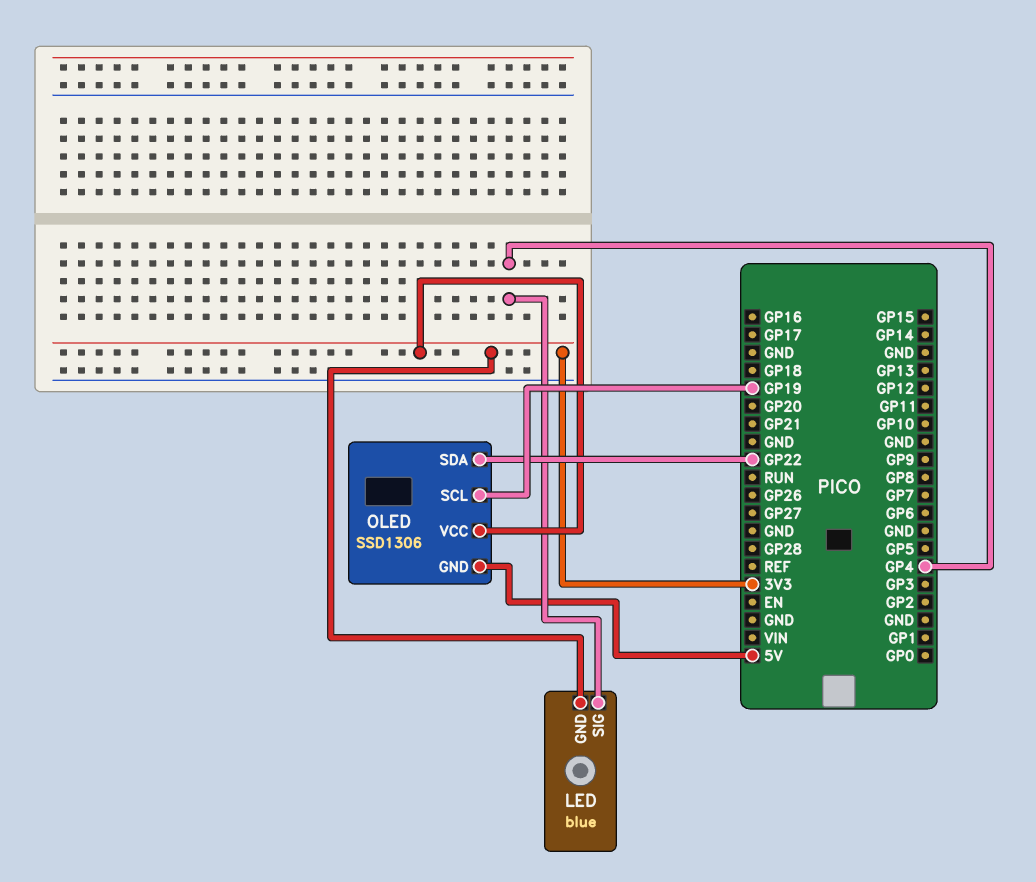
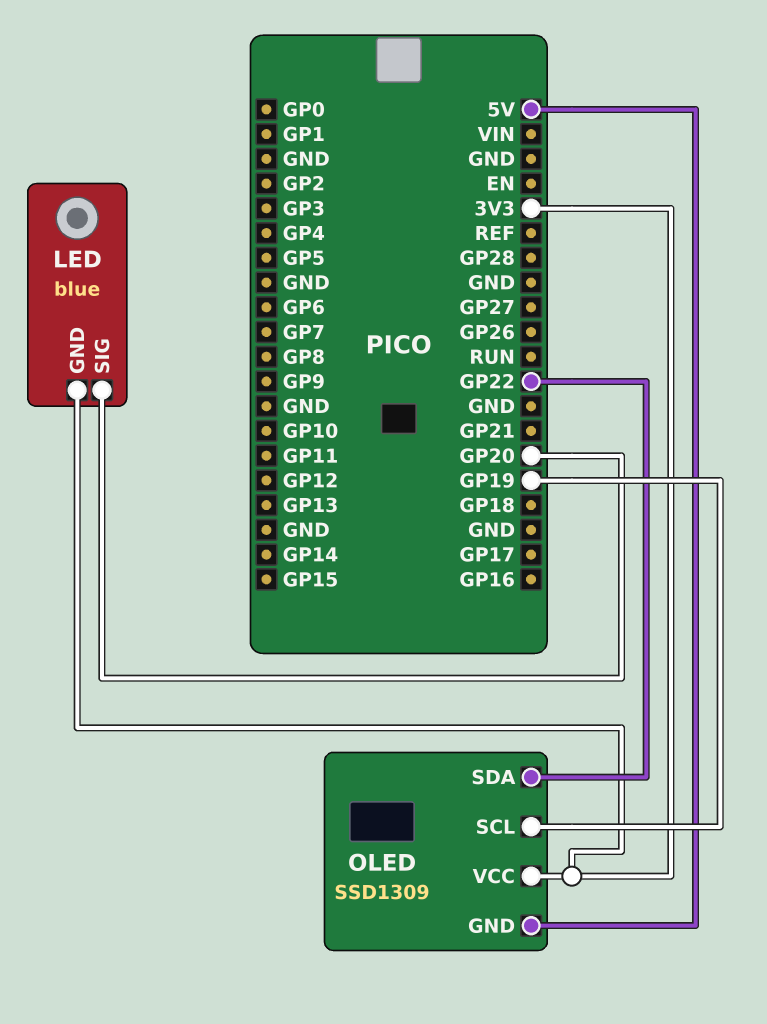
LED pin SIG: GP4 -> GP20
OLED: SSD1306 -> SSD1309

